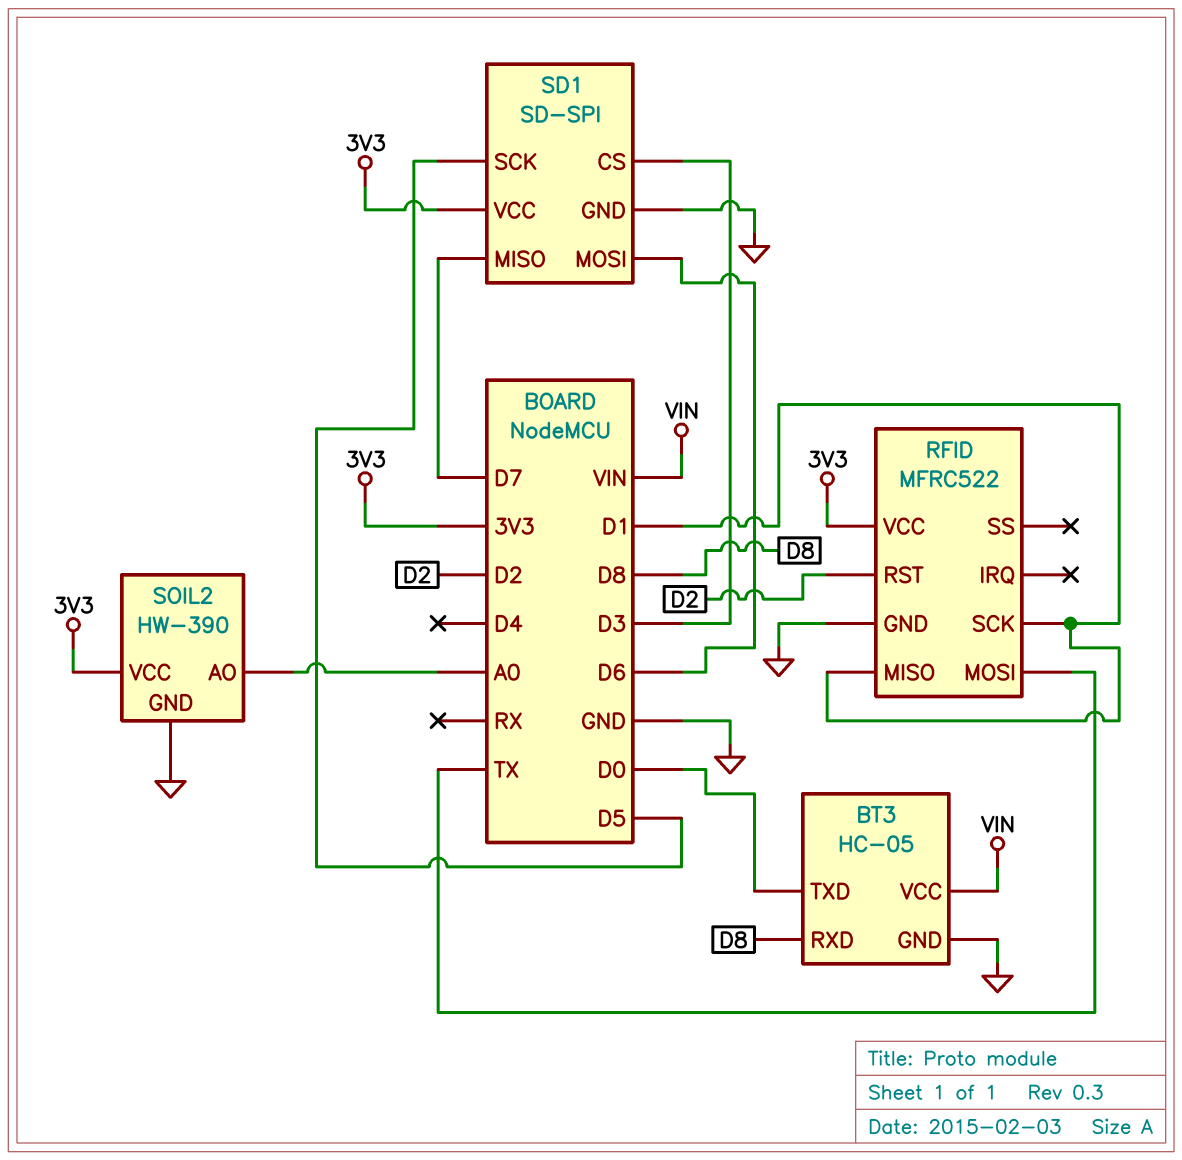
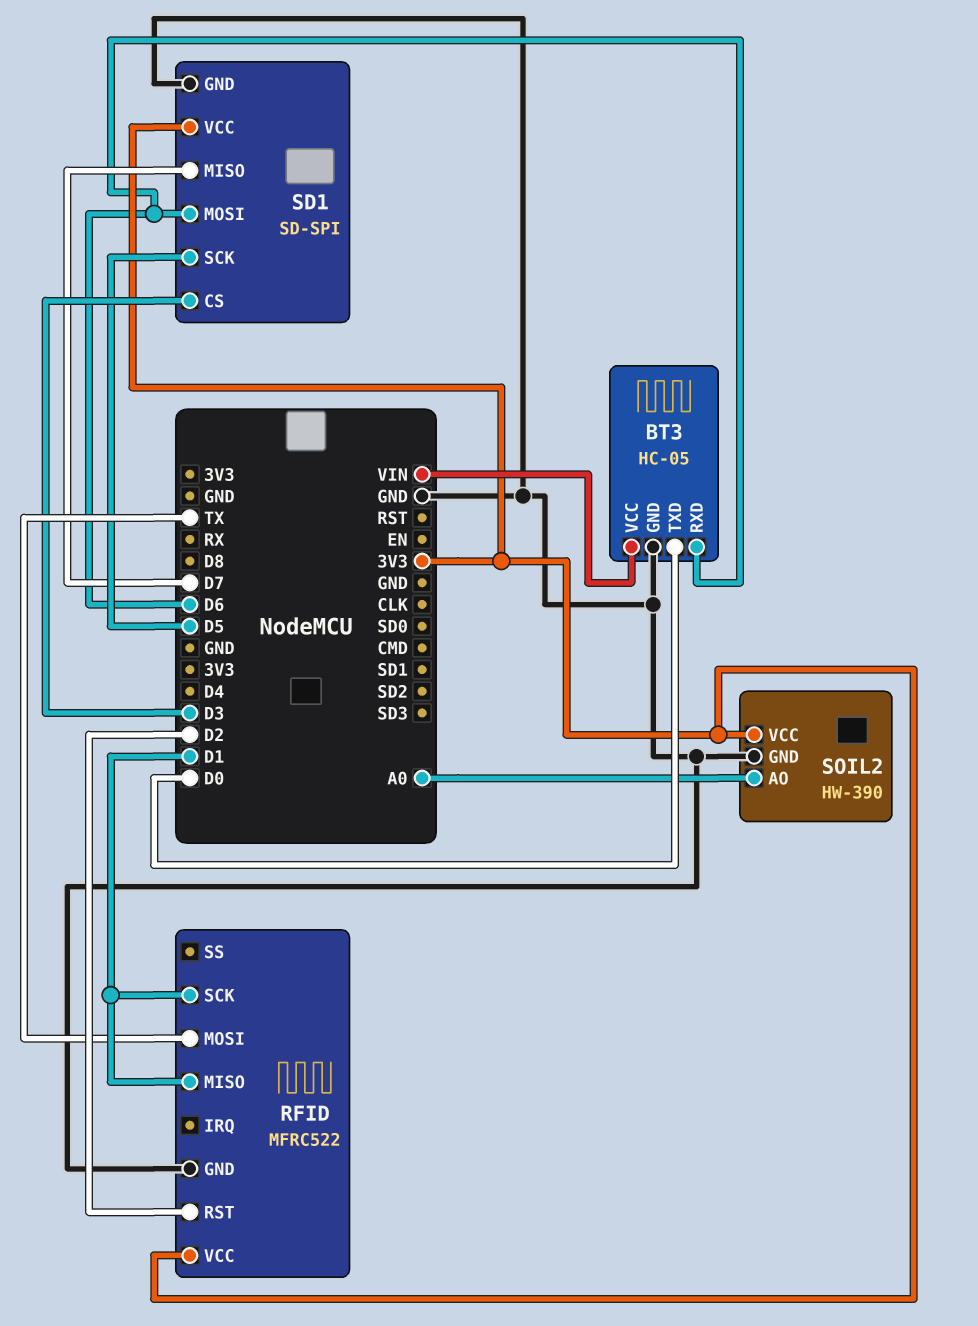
BT3 pin RXD: D8 -> D6

